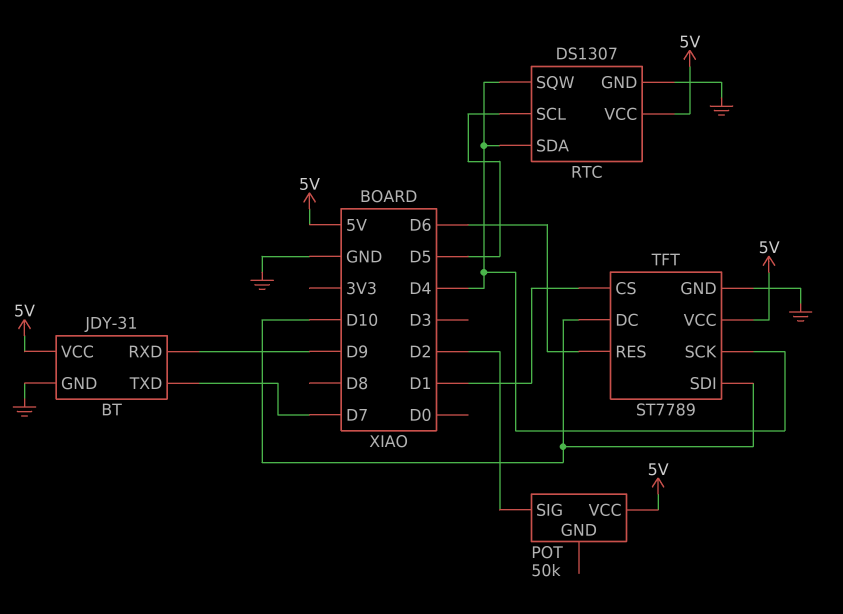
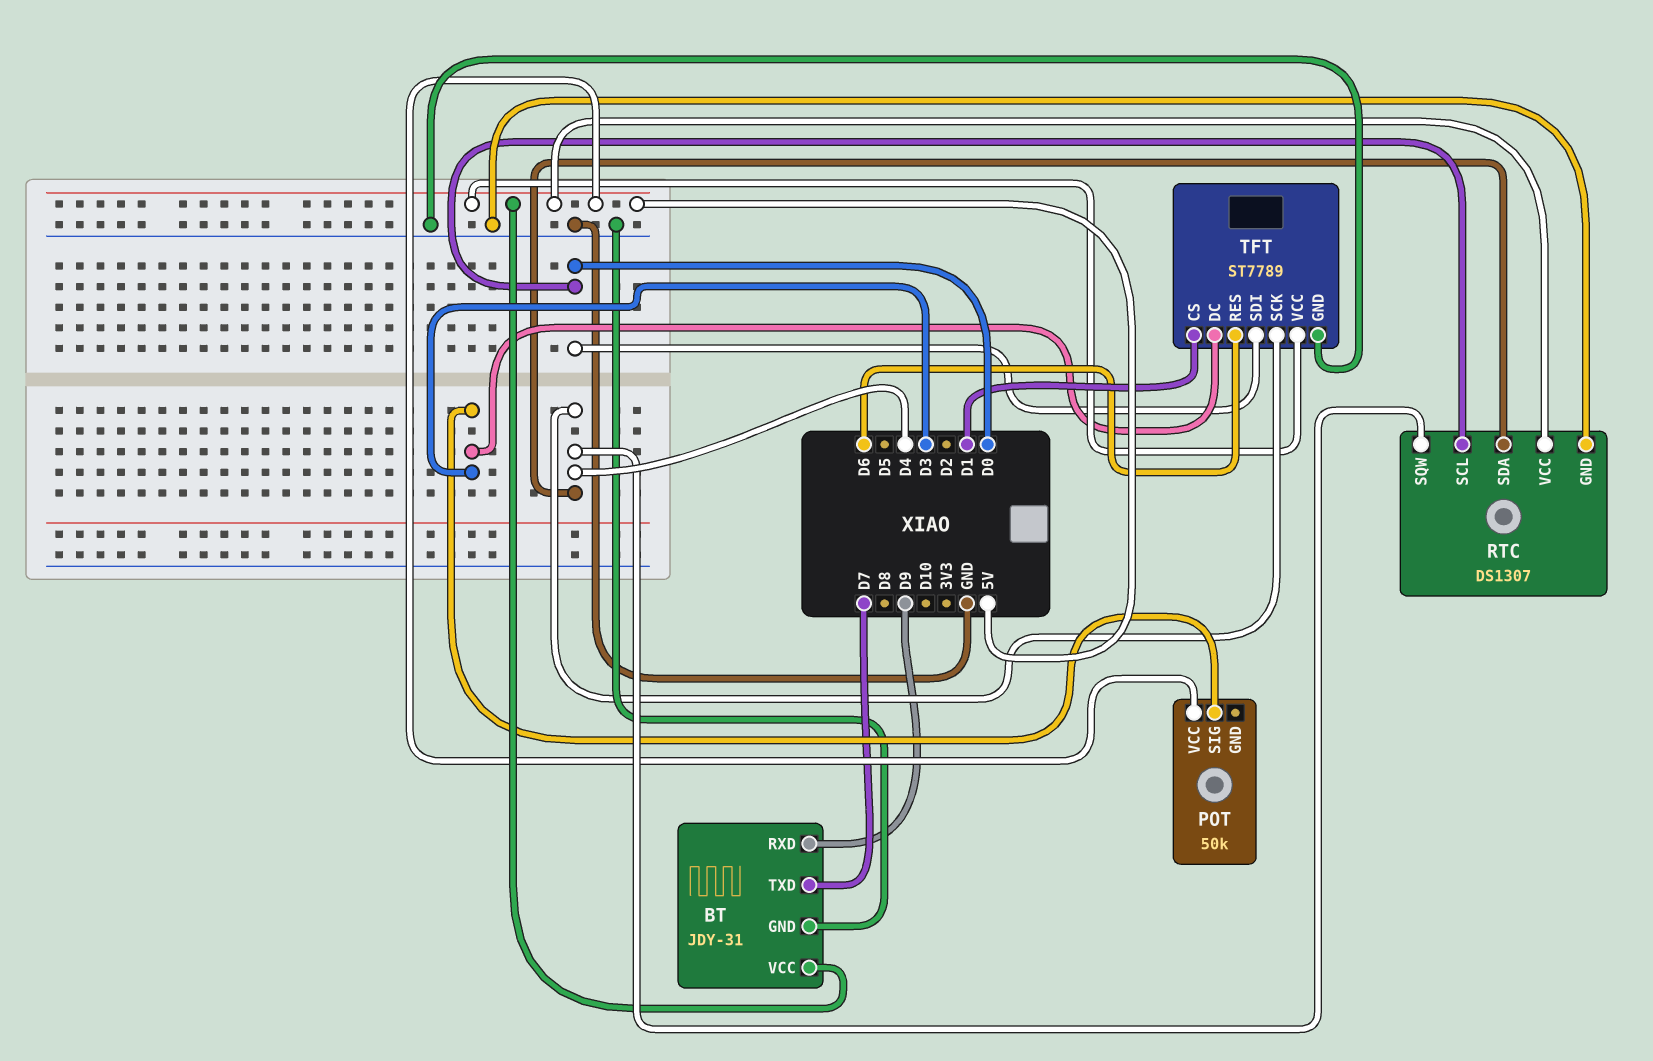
POT pin SIG: D2 -> D3
RTC pin SCL: D5 -> D0
TFT pin DC: D10 -> D3
TFT pin SDI: D10 -> D0

